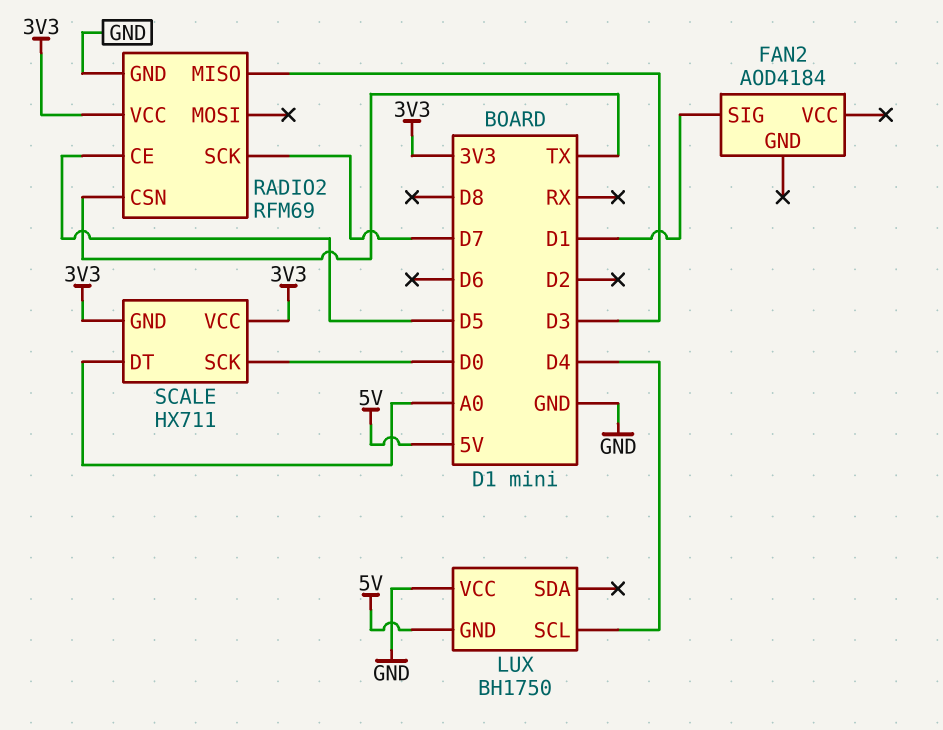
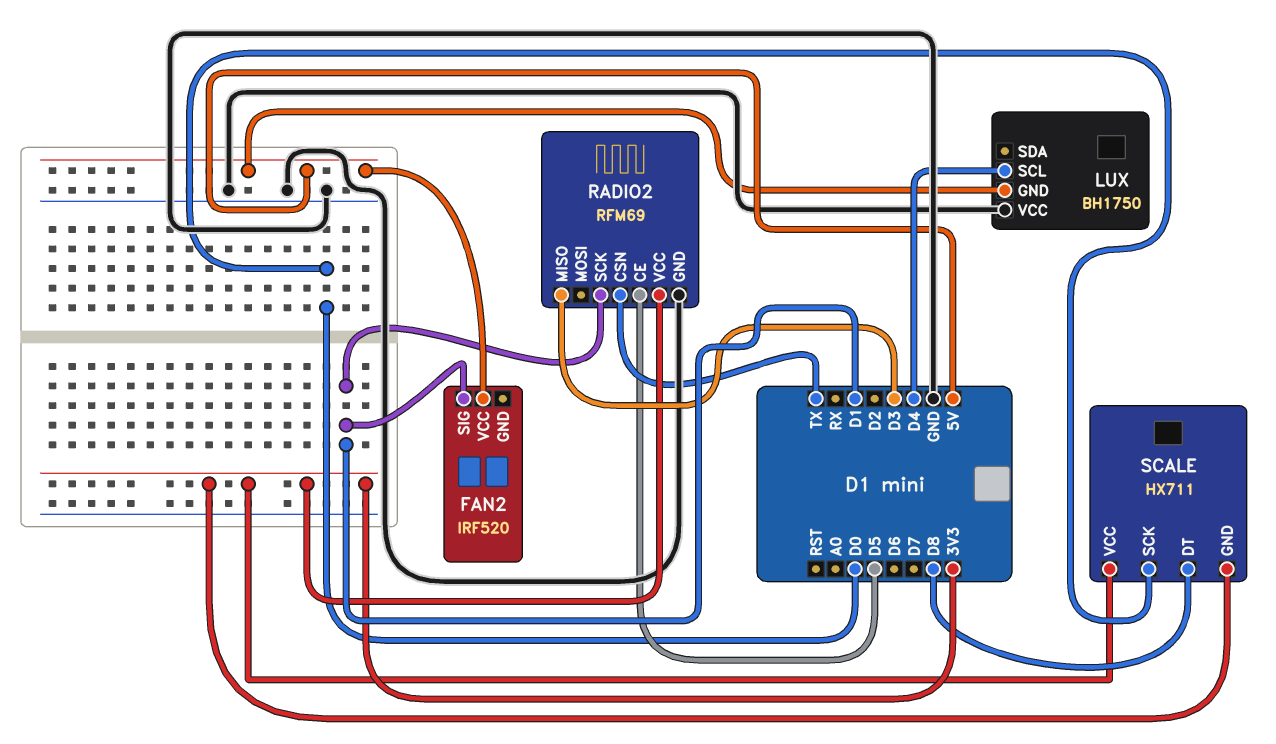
FAN2: AOD4184 -> IRF520
FAN2 pin VCC: none -> 5V
RADIO2 pin SCK: D7 -> D1
SCALE pin DT: A0 -> D8

